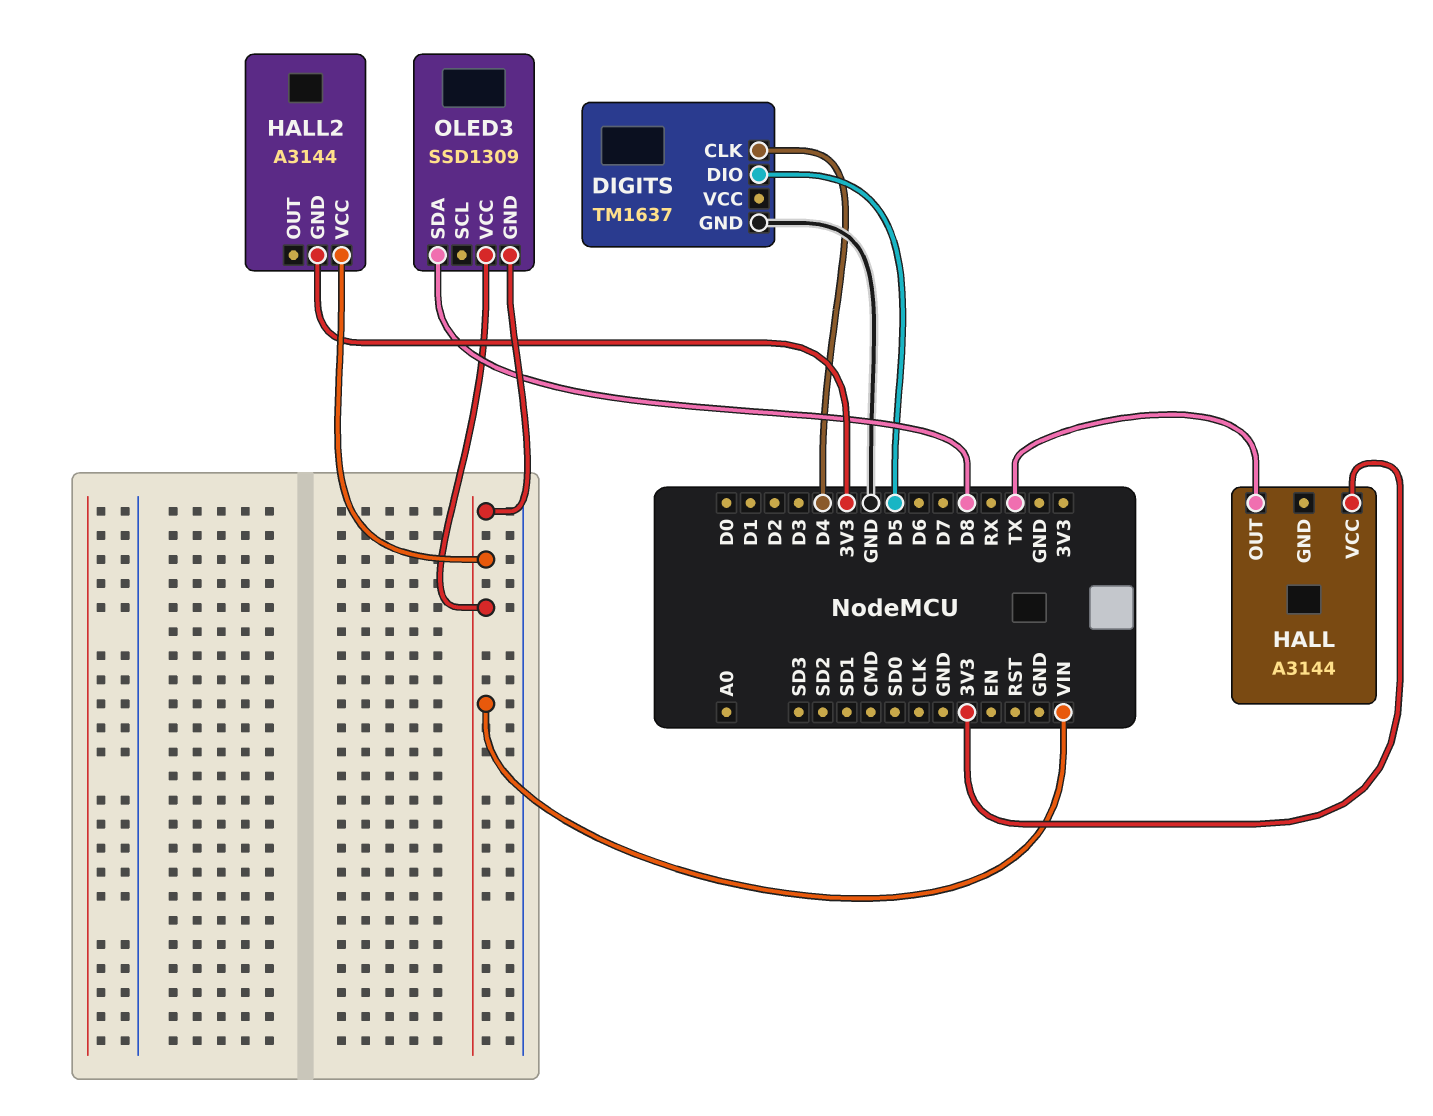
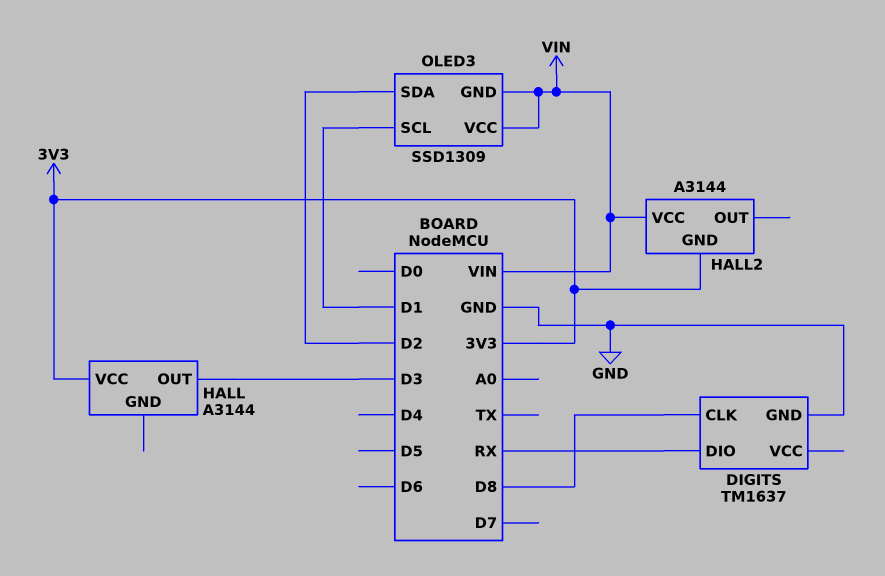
DIGITS pin CLK: D4 -> D8
DIGITS pin DIO: D5 -> RX
HALL pin OUT: TX -> D3
OLED3 pin SCL: none -> D1
OLED3 pin SDA: D8 -> D2

